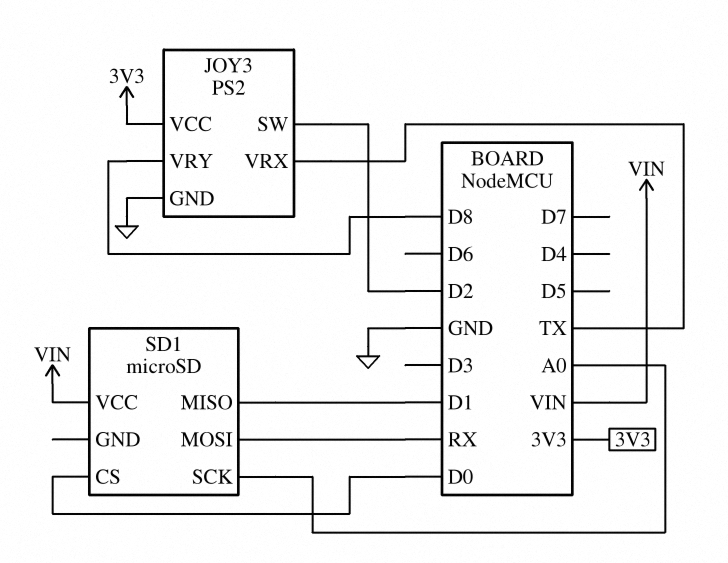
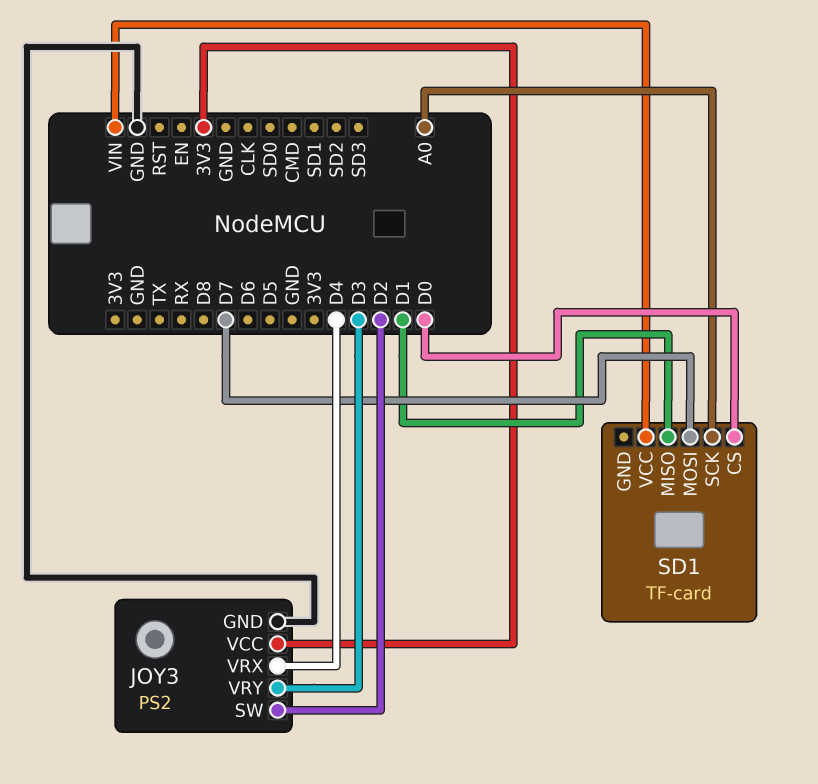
JOY3 pin VRX: TX -> D4
JOY3 pin VRY: D8 -> D3
SD1: microSD -> TF-card
SD1 pin MOSI: RX -> D7

